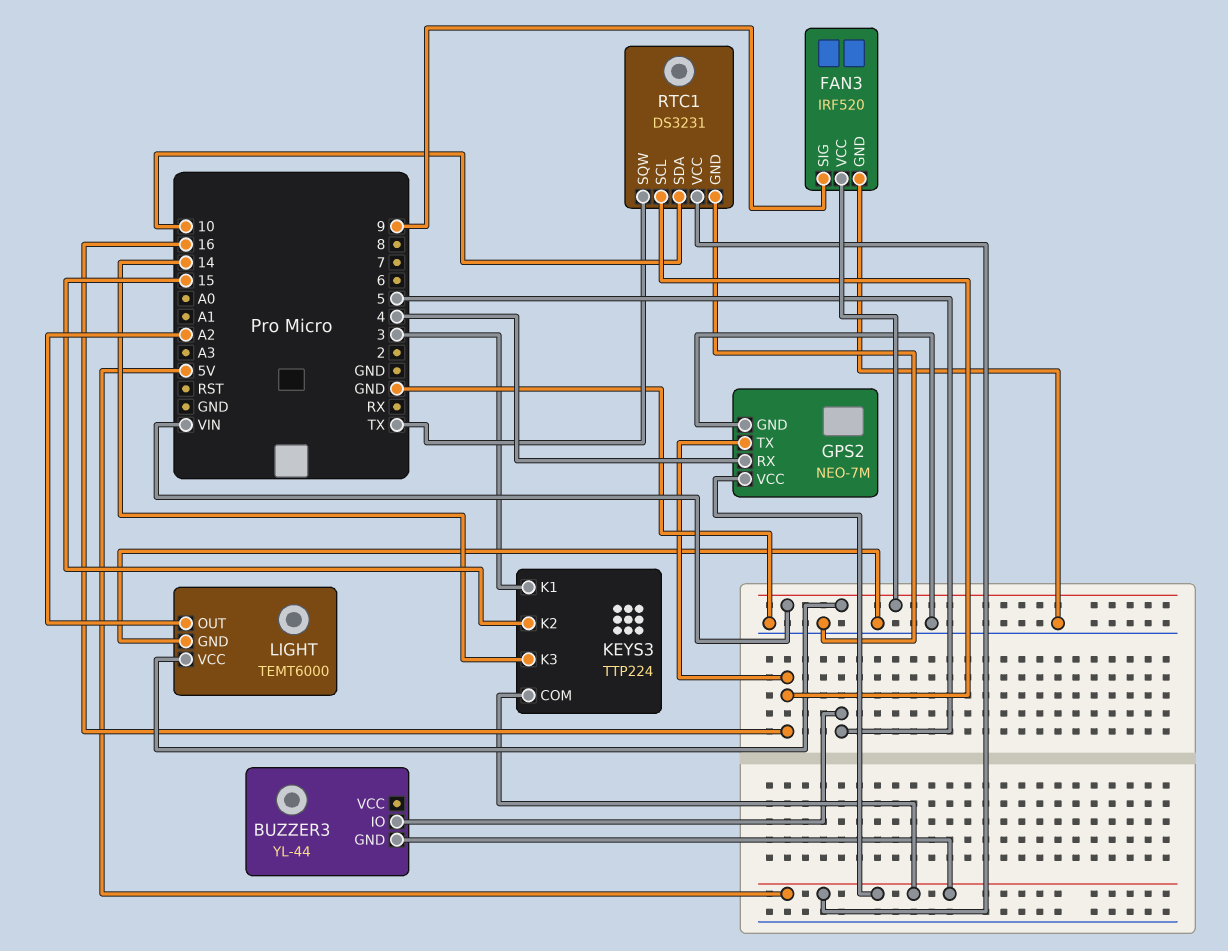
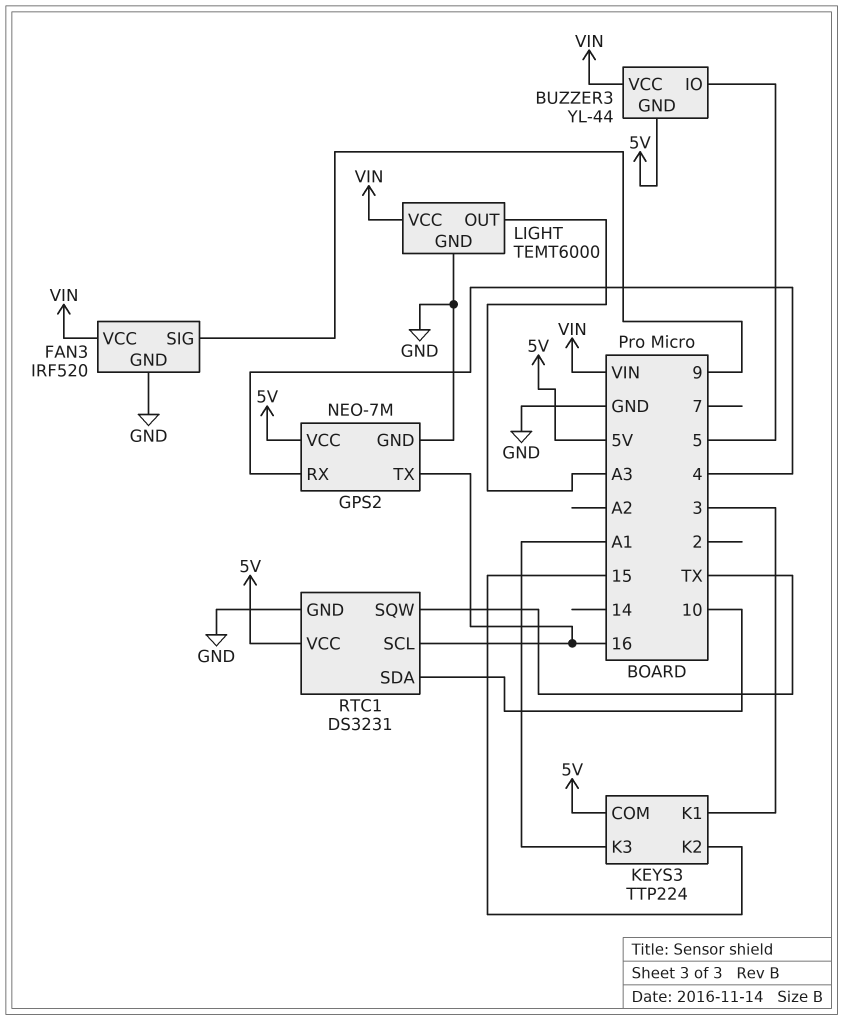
BUZZER3 pin VCC: none -> VIN
KEYS3 pin K3: 14 -> A1
LIGHT pin OUT: A2 -> A3

